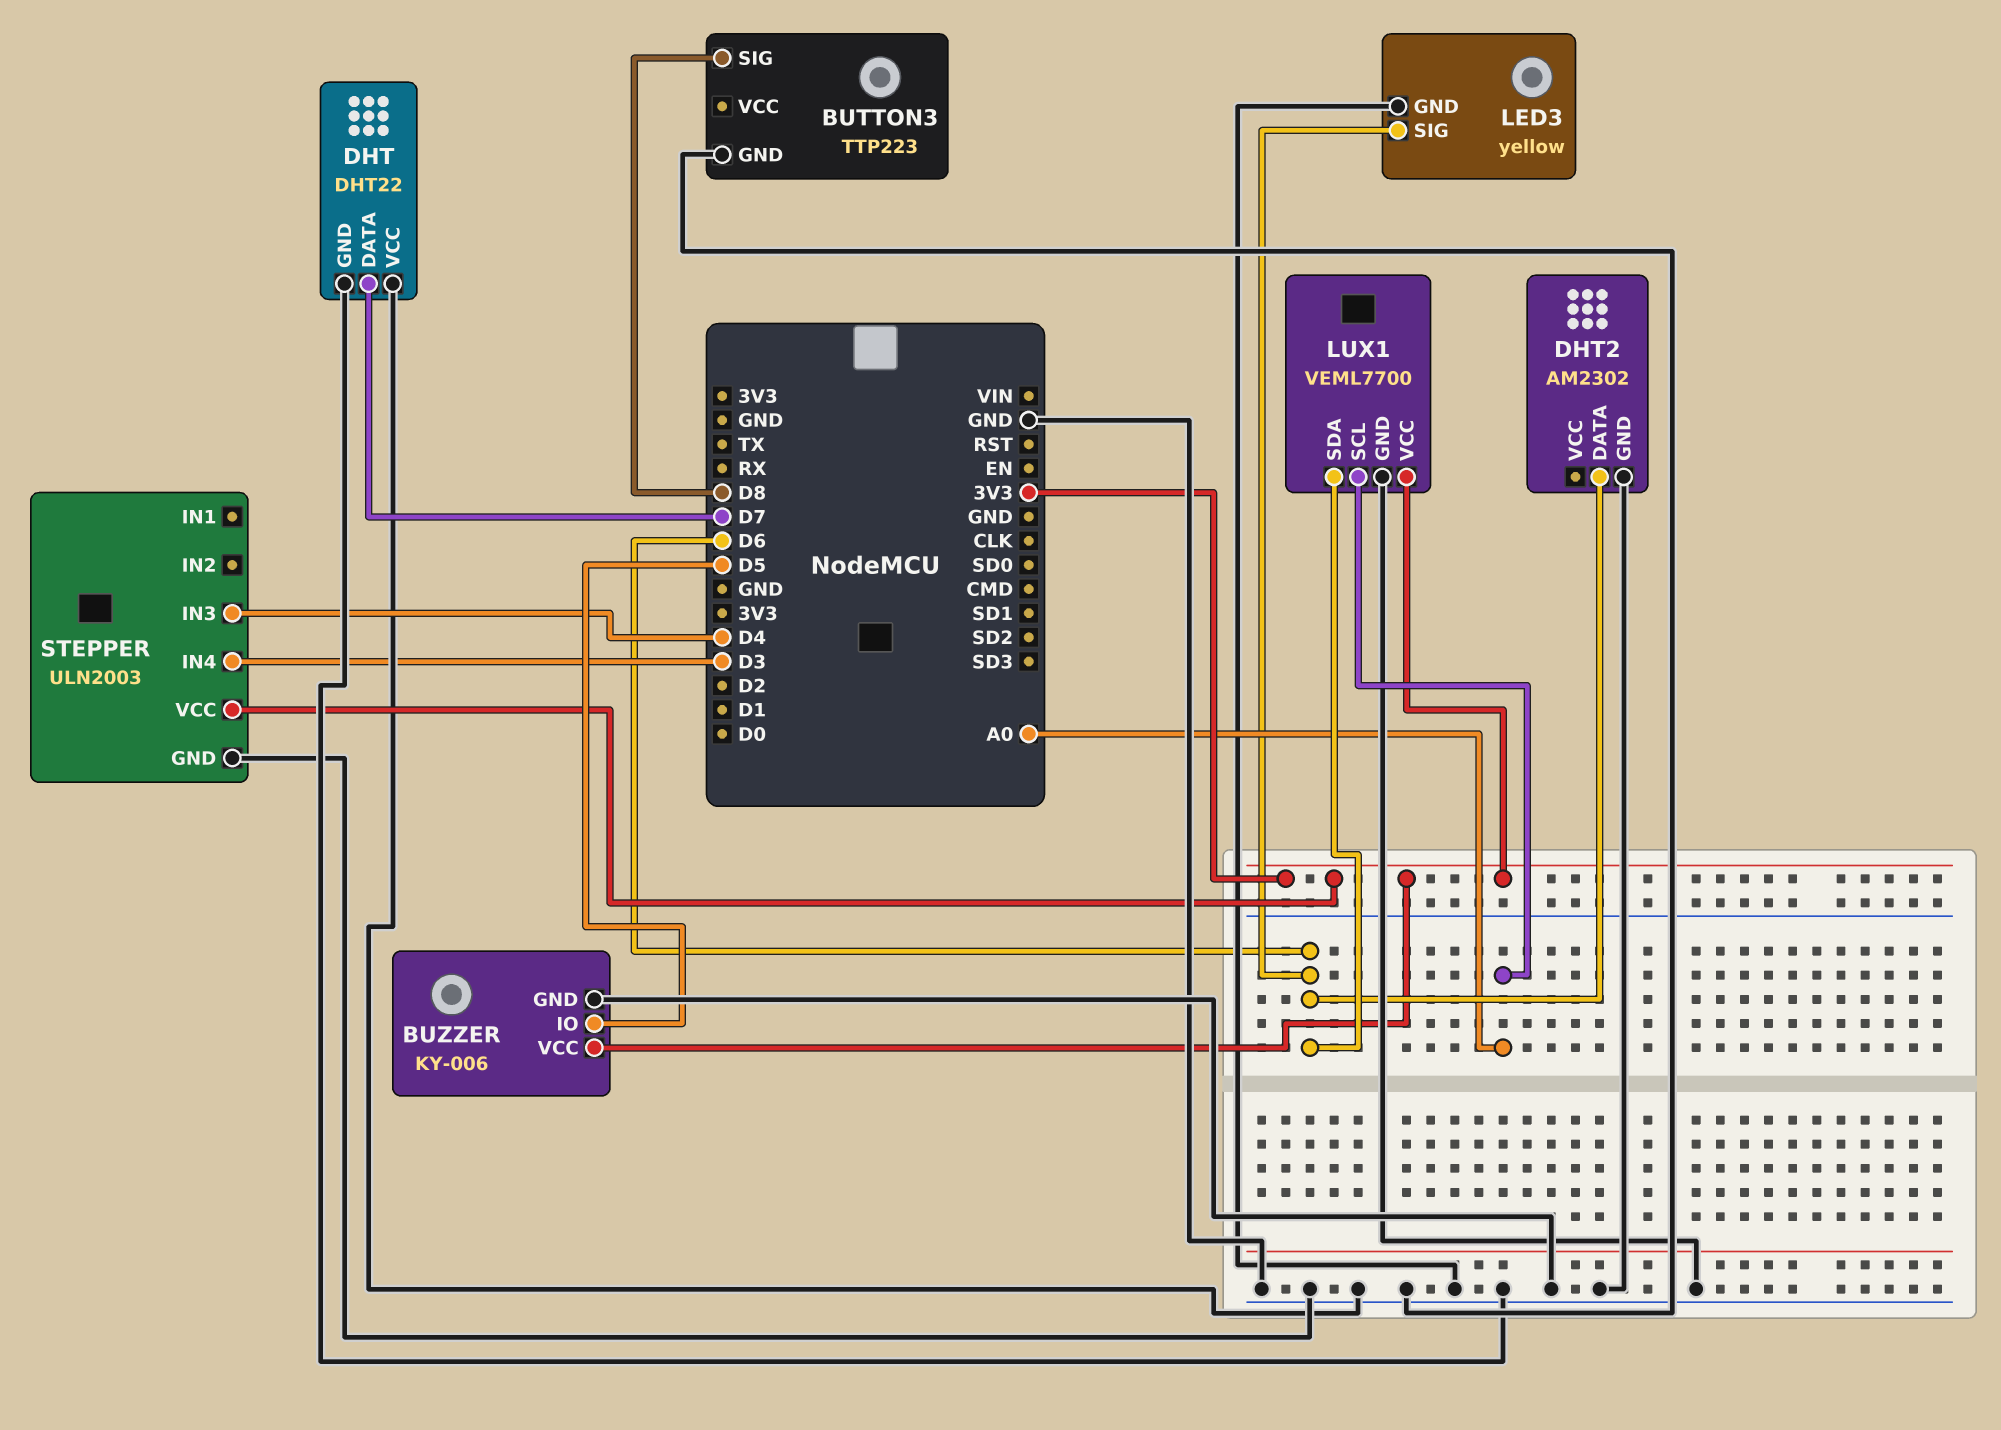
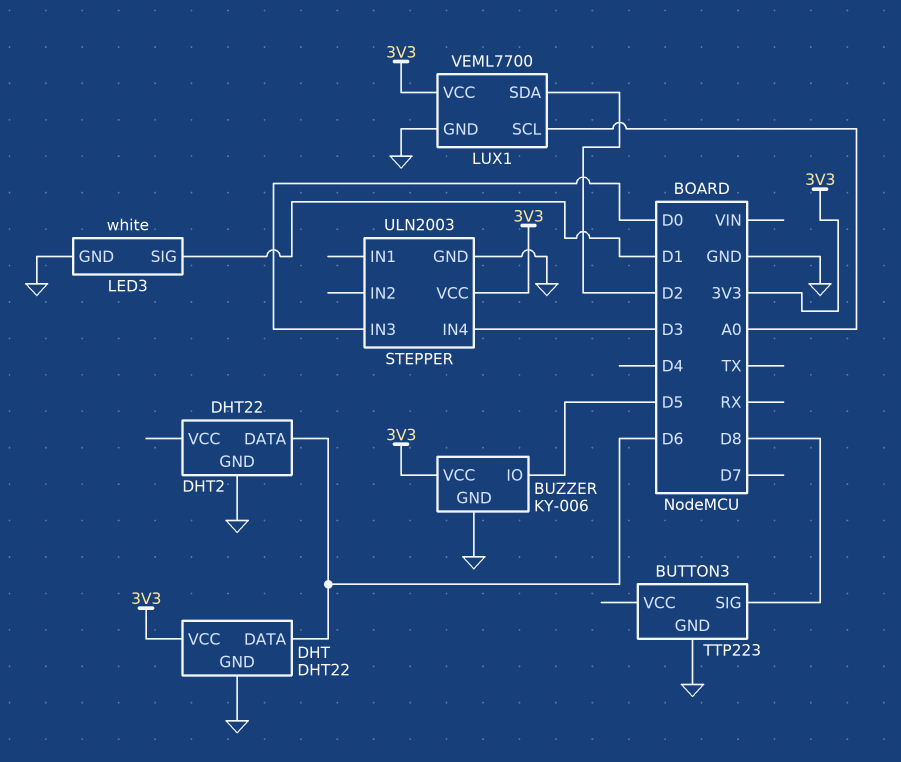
DHT pin DATA: D7 -> D6
DHT pin VCC: GND -> 3V3
DHT2: AM2302 -> DHT22
LED3: yellow -> white
LED3 pin SIG: D6 -> D1
LUX1 pin SDA: D6 -> D2
STEPPER pin IN3: D4 -> D0

